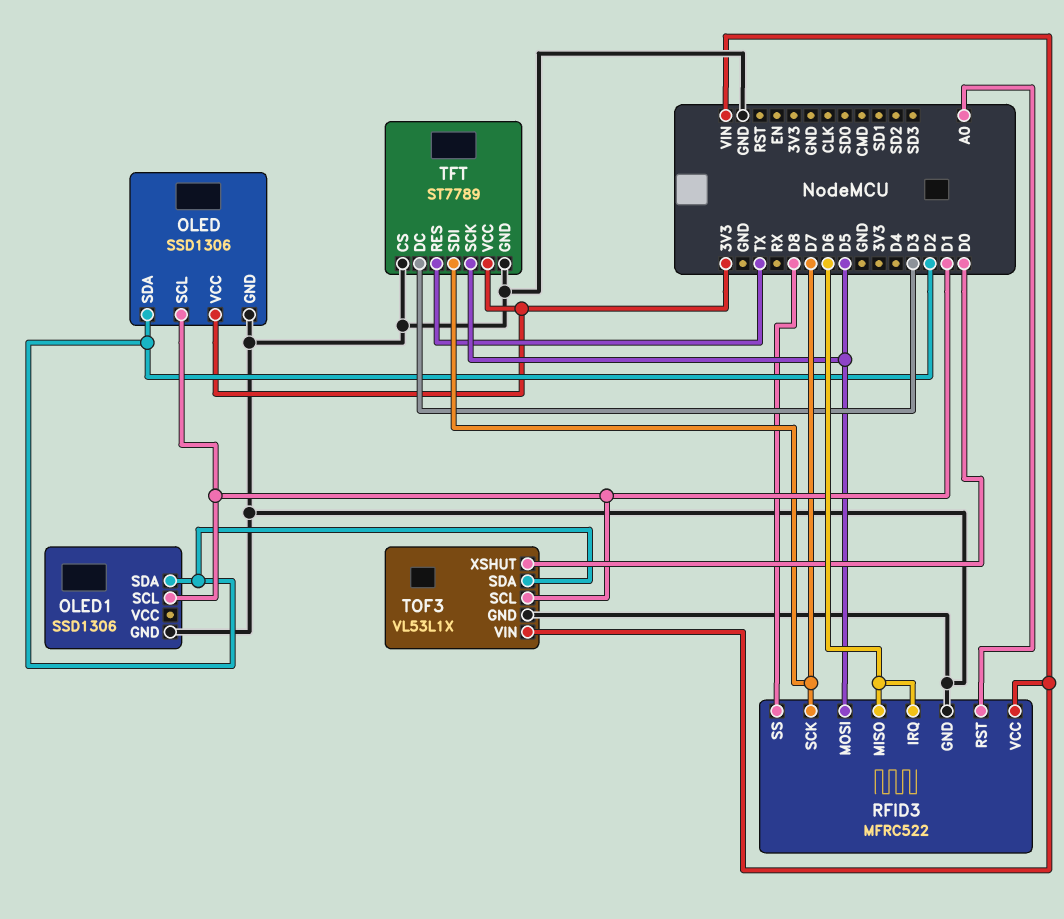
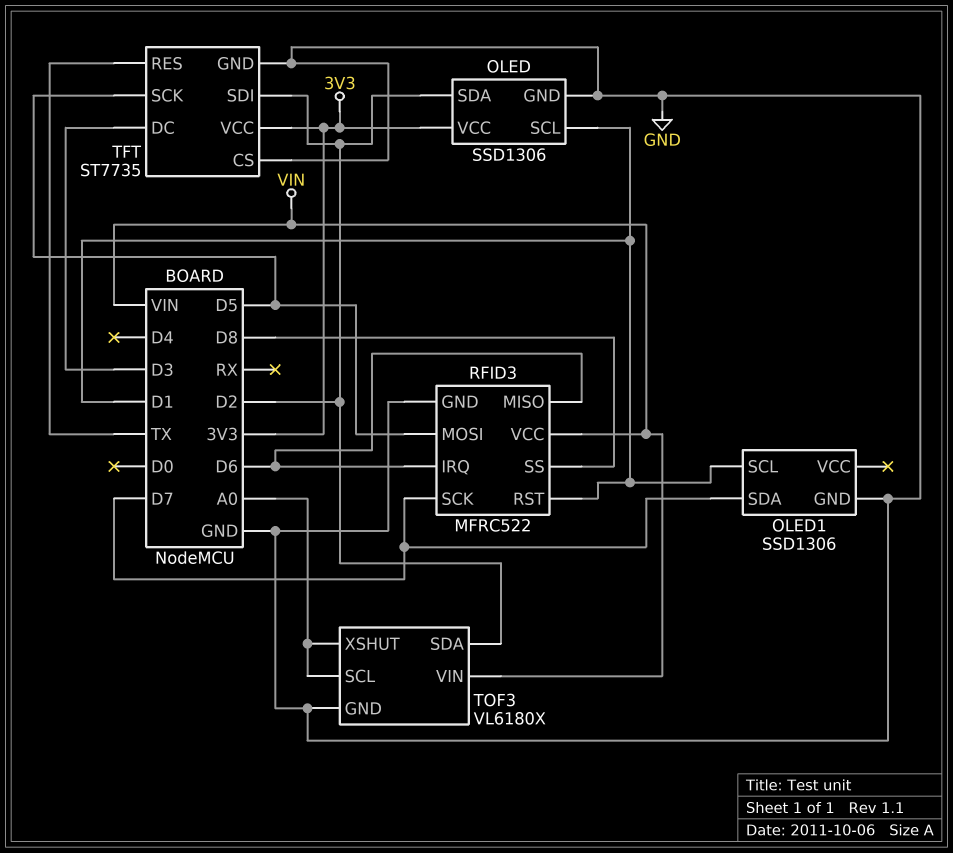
OLED1 pin SDA: D2 -> D7
RFID3 pin RST: A0 -> D1
TFT: ST7789 -> ST7735
TFT pin SDI: D7 -> D2
TOF3: VL53L1X -> VL6180X
TOF3 pin SCL: D1 -> A0
TOF3 pin XSHUT: D0 -> A0

